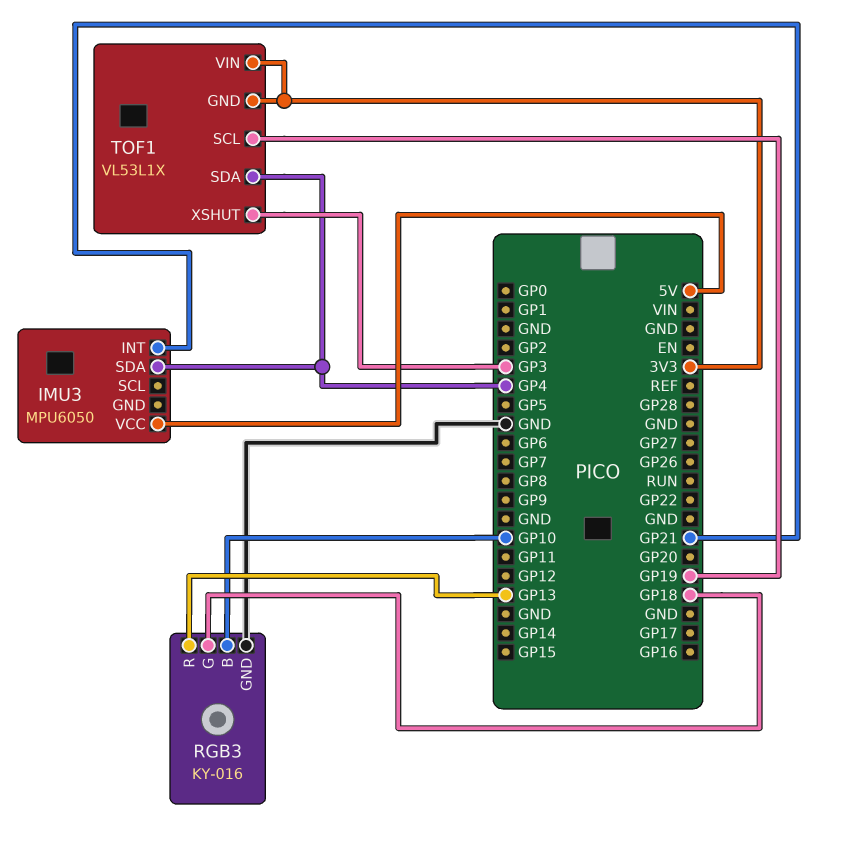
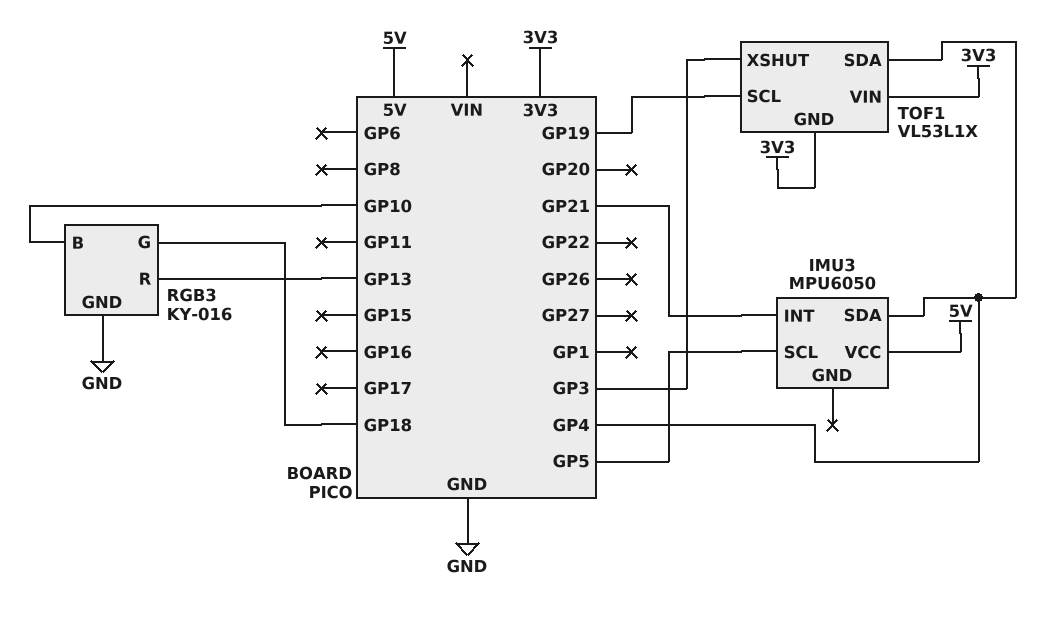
IMU3 pin SCL: none -> GP5

